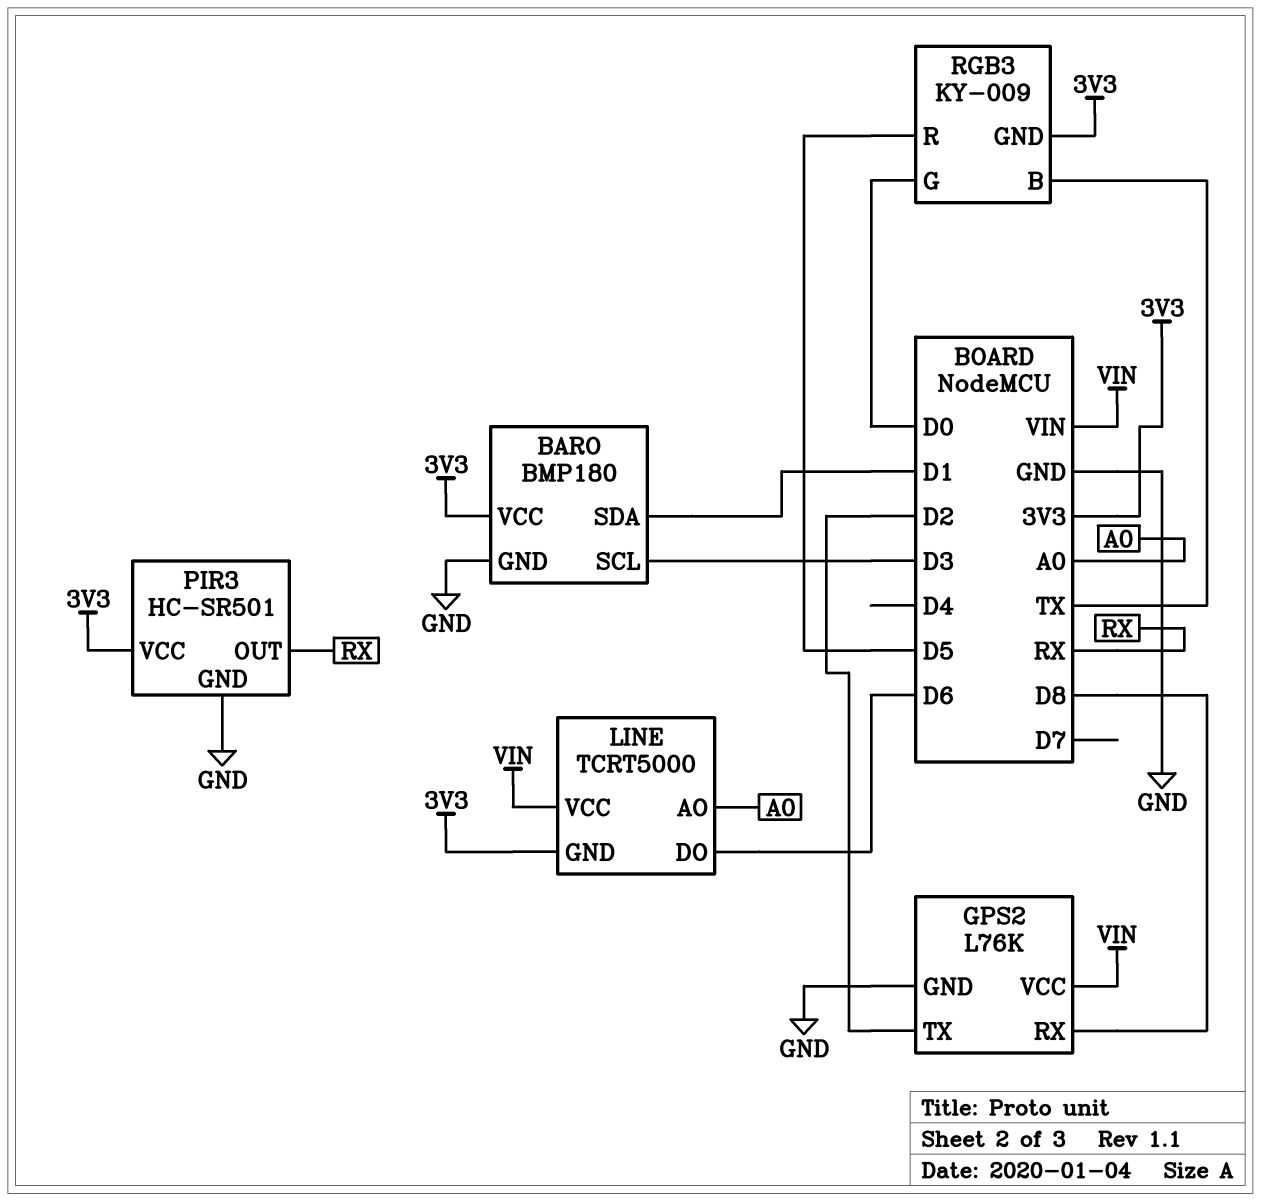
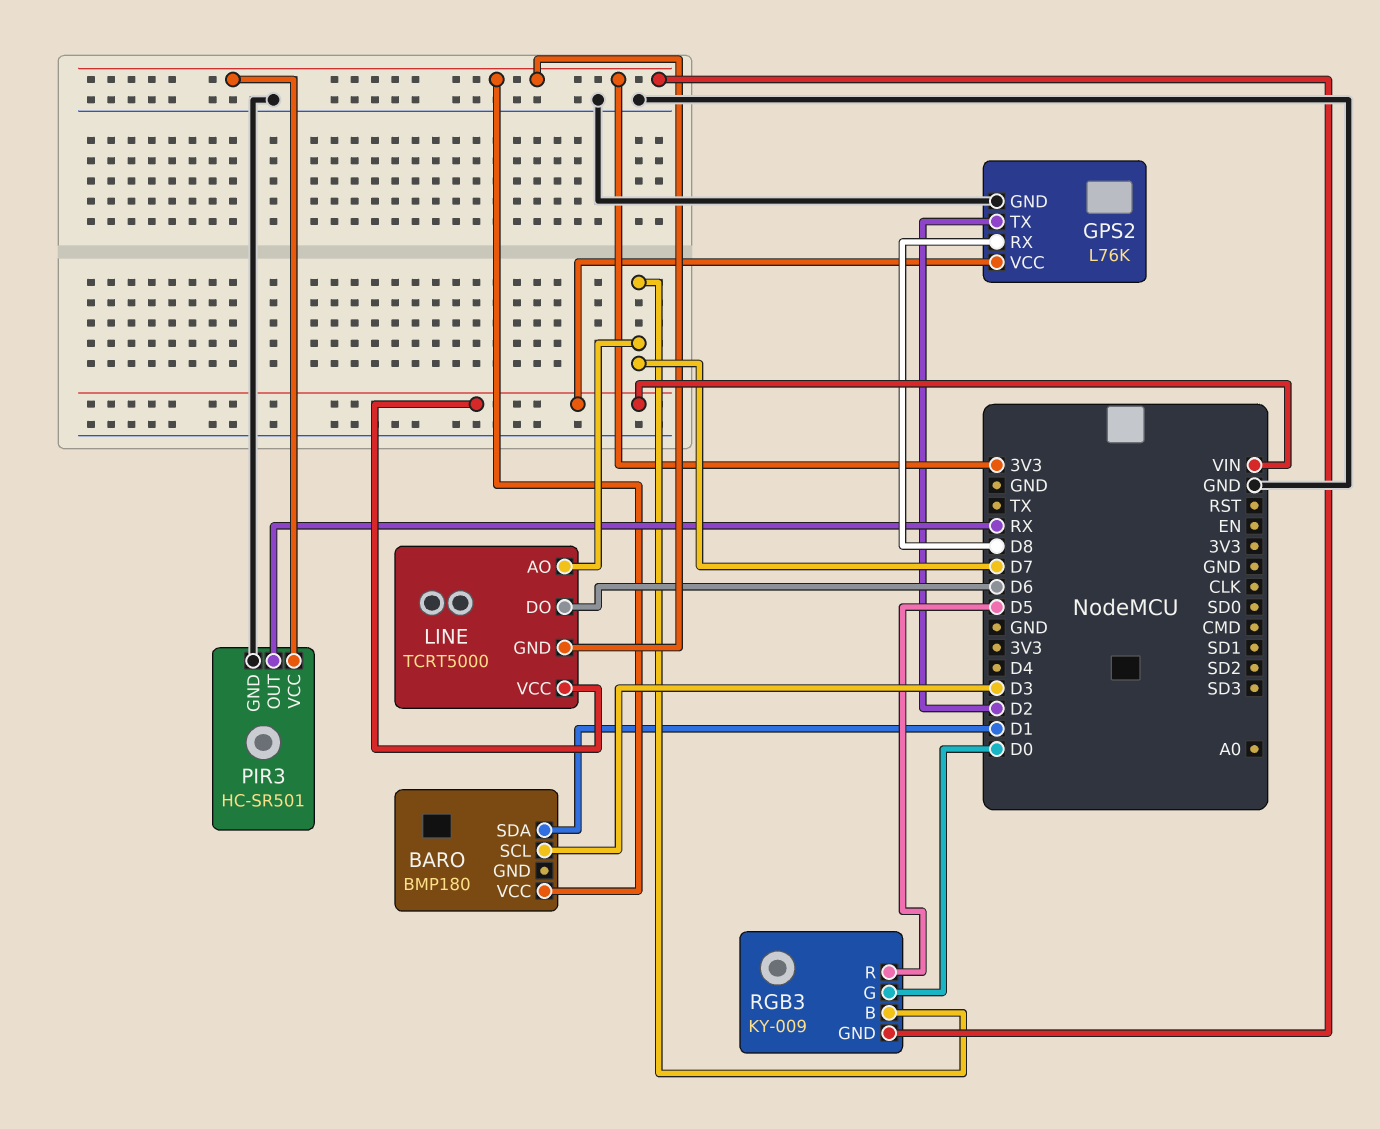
BARO pin GND: GND -> none
LINE pin AO: A0 -> D7
RGB3 pin B: TX -> D7

